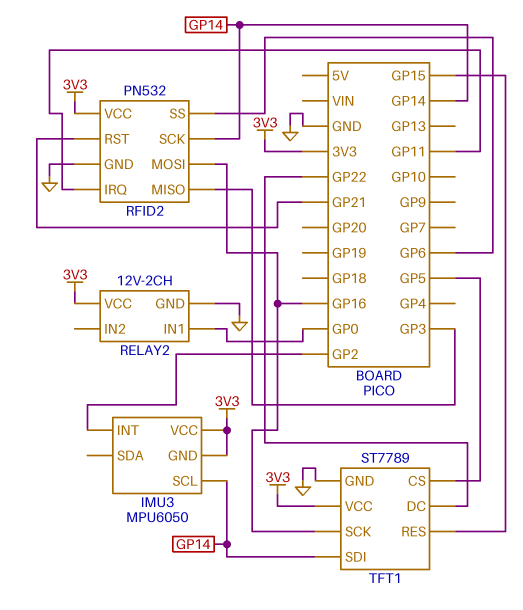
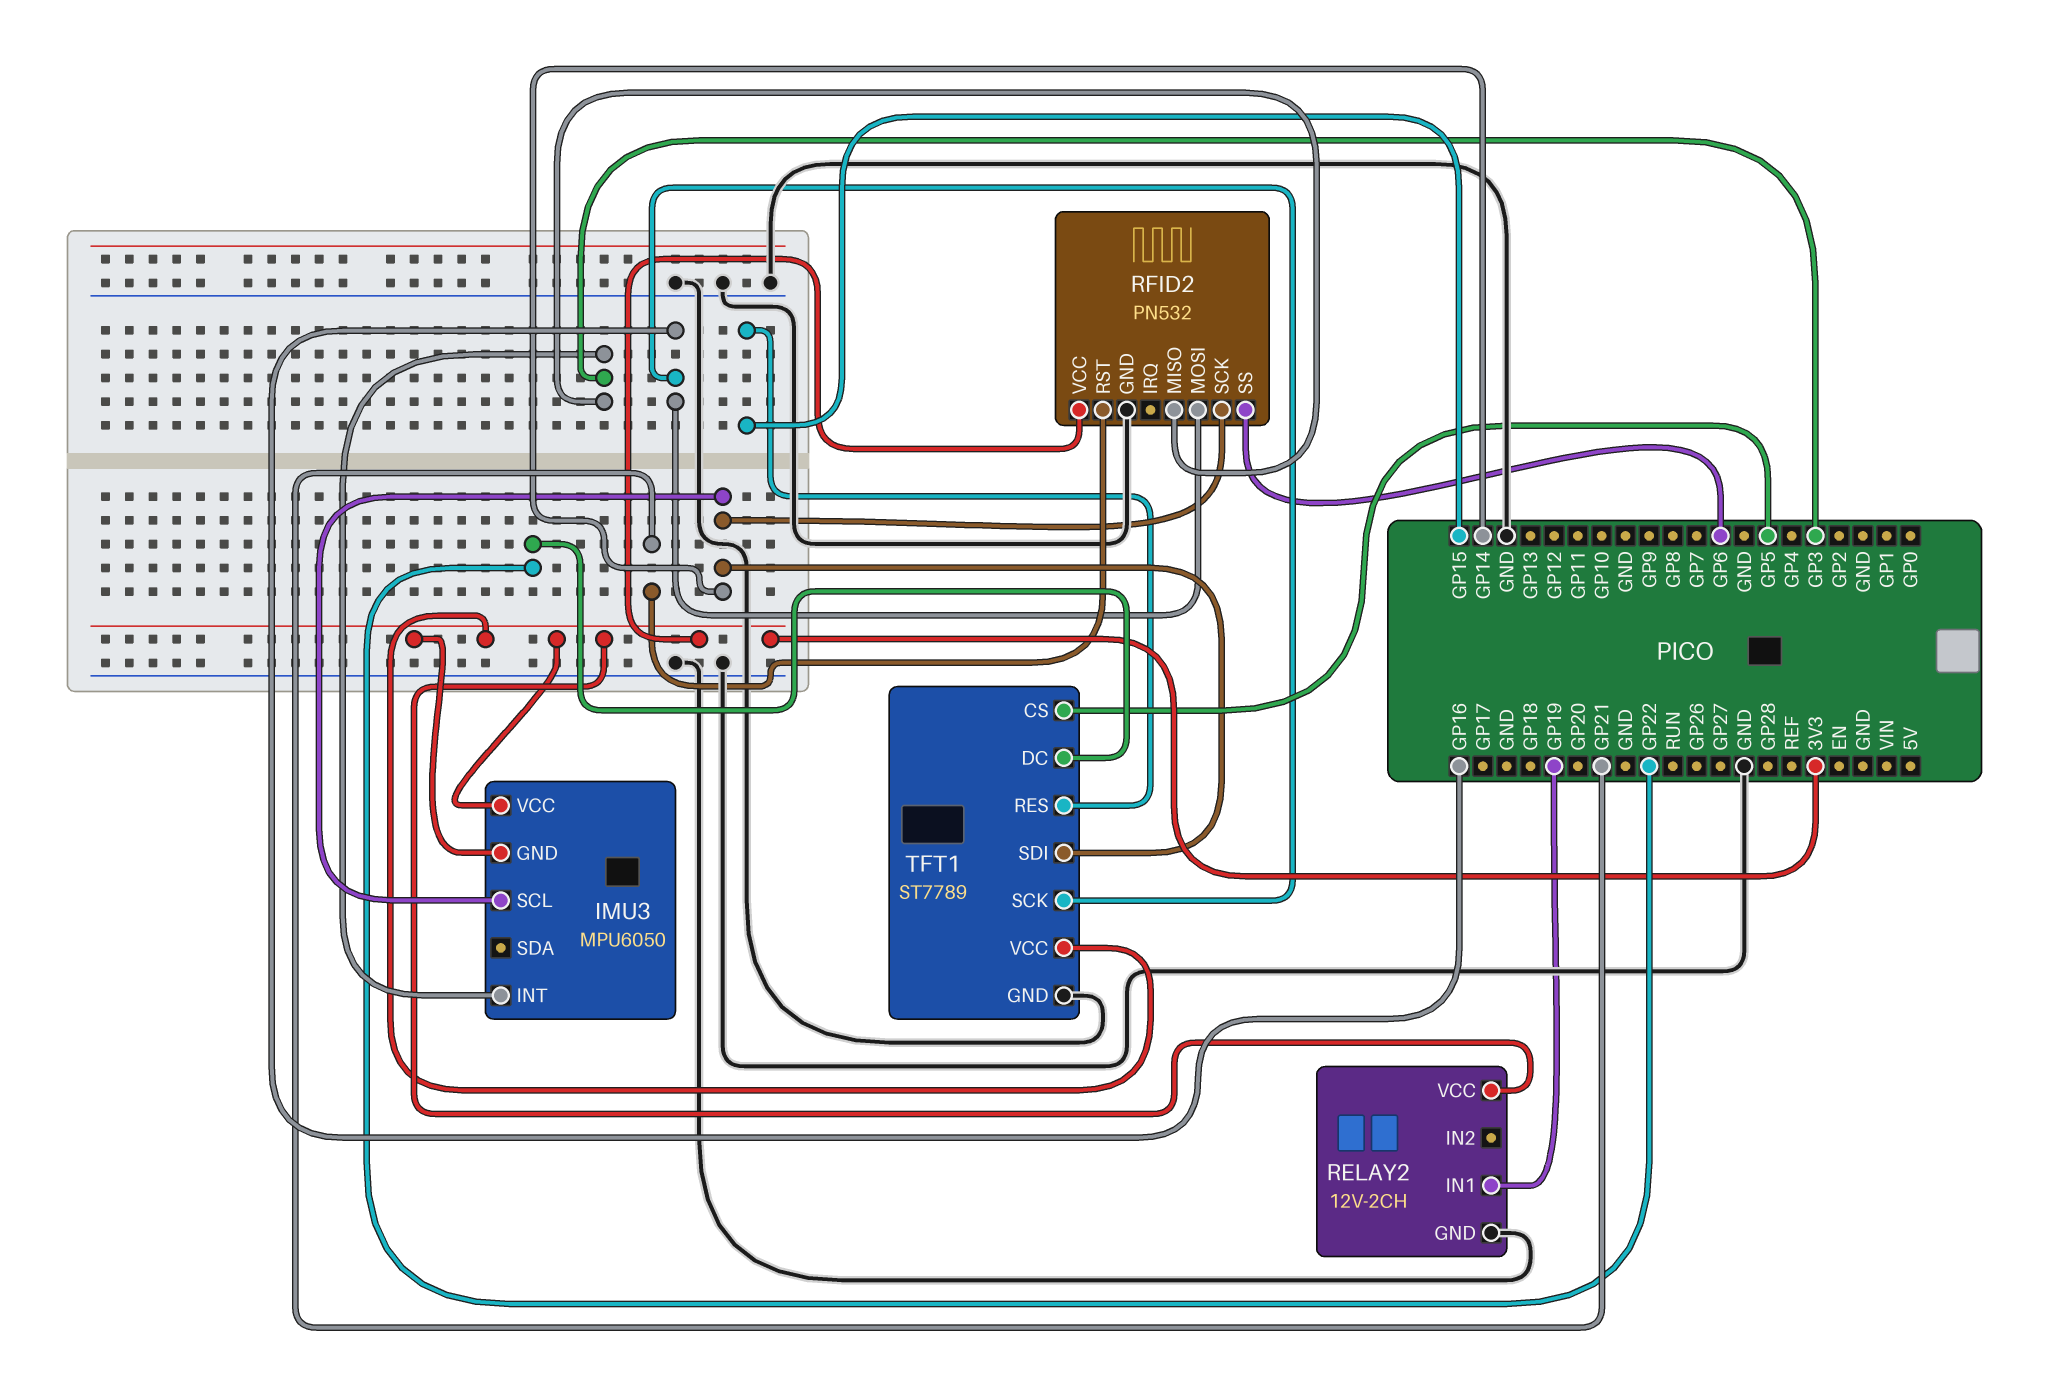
IMU3 pin INT: GP2 -> GP3
RELAY2 pin IN1: GP0 -> GP19
RFID2 pin IRQ: GP11 -> none

